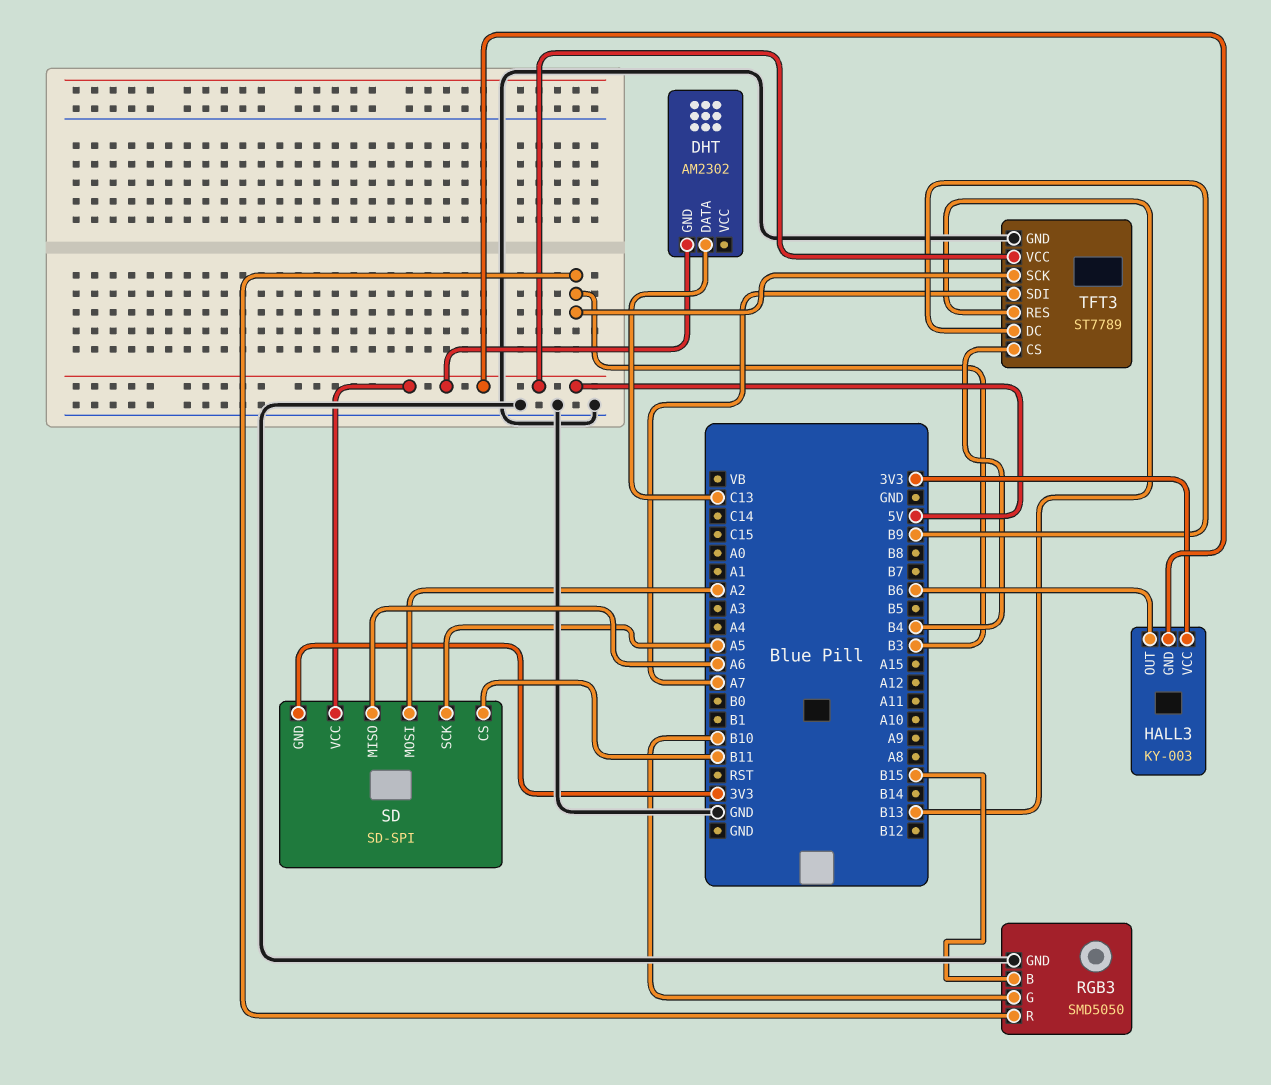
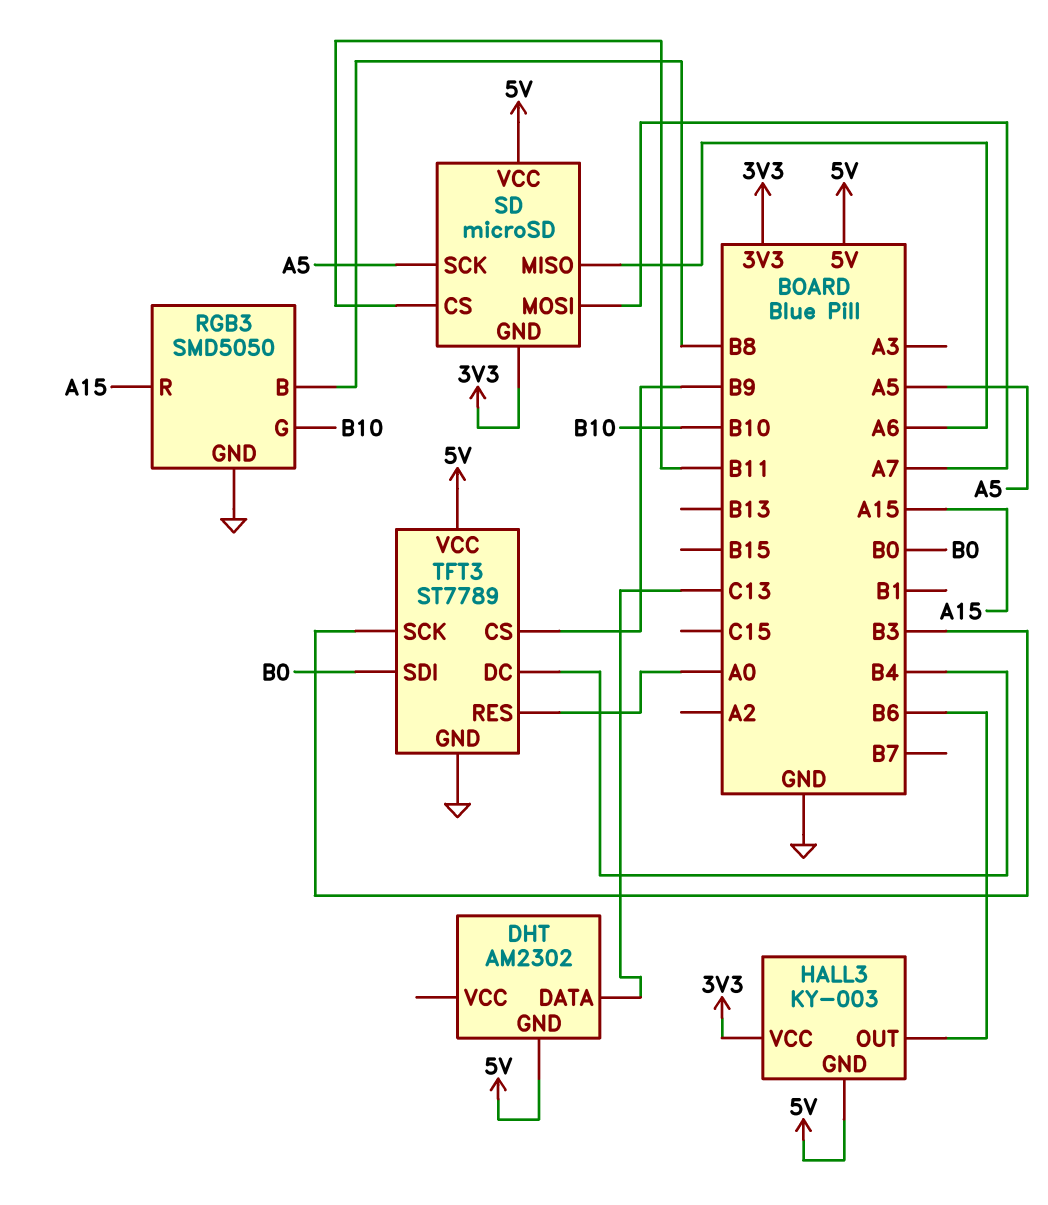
RGB3 pin B: B15 -> B8
RGB3 pin R: B3 -> A15
SD: SD-SPI -> microSD
SD pin MOSI: A2 -> A7
TFT3 pin CS: B4 -> B9
TFT3 pin DC: B9 -> B4
TFT3 pin RES: B13 -> A0
TFT3 pin SDI: A7 -> B0

